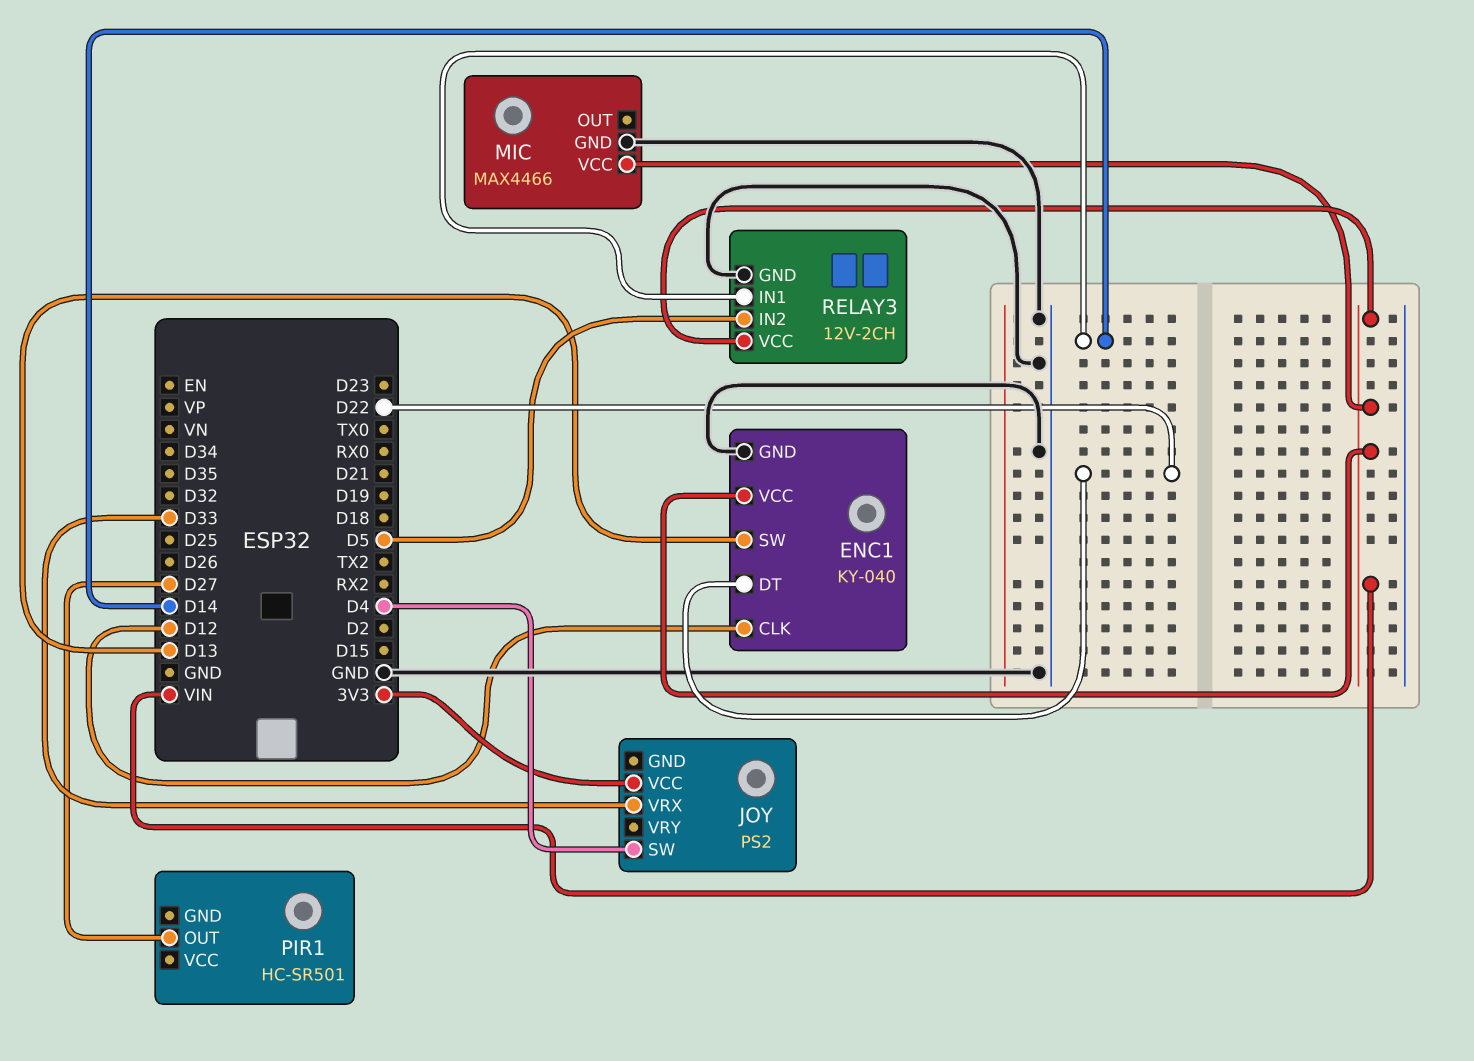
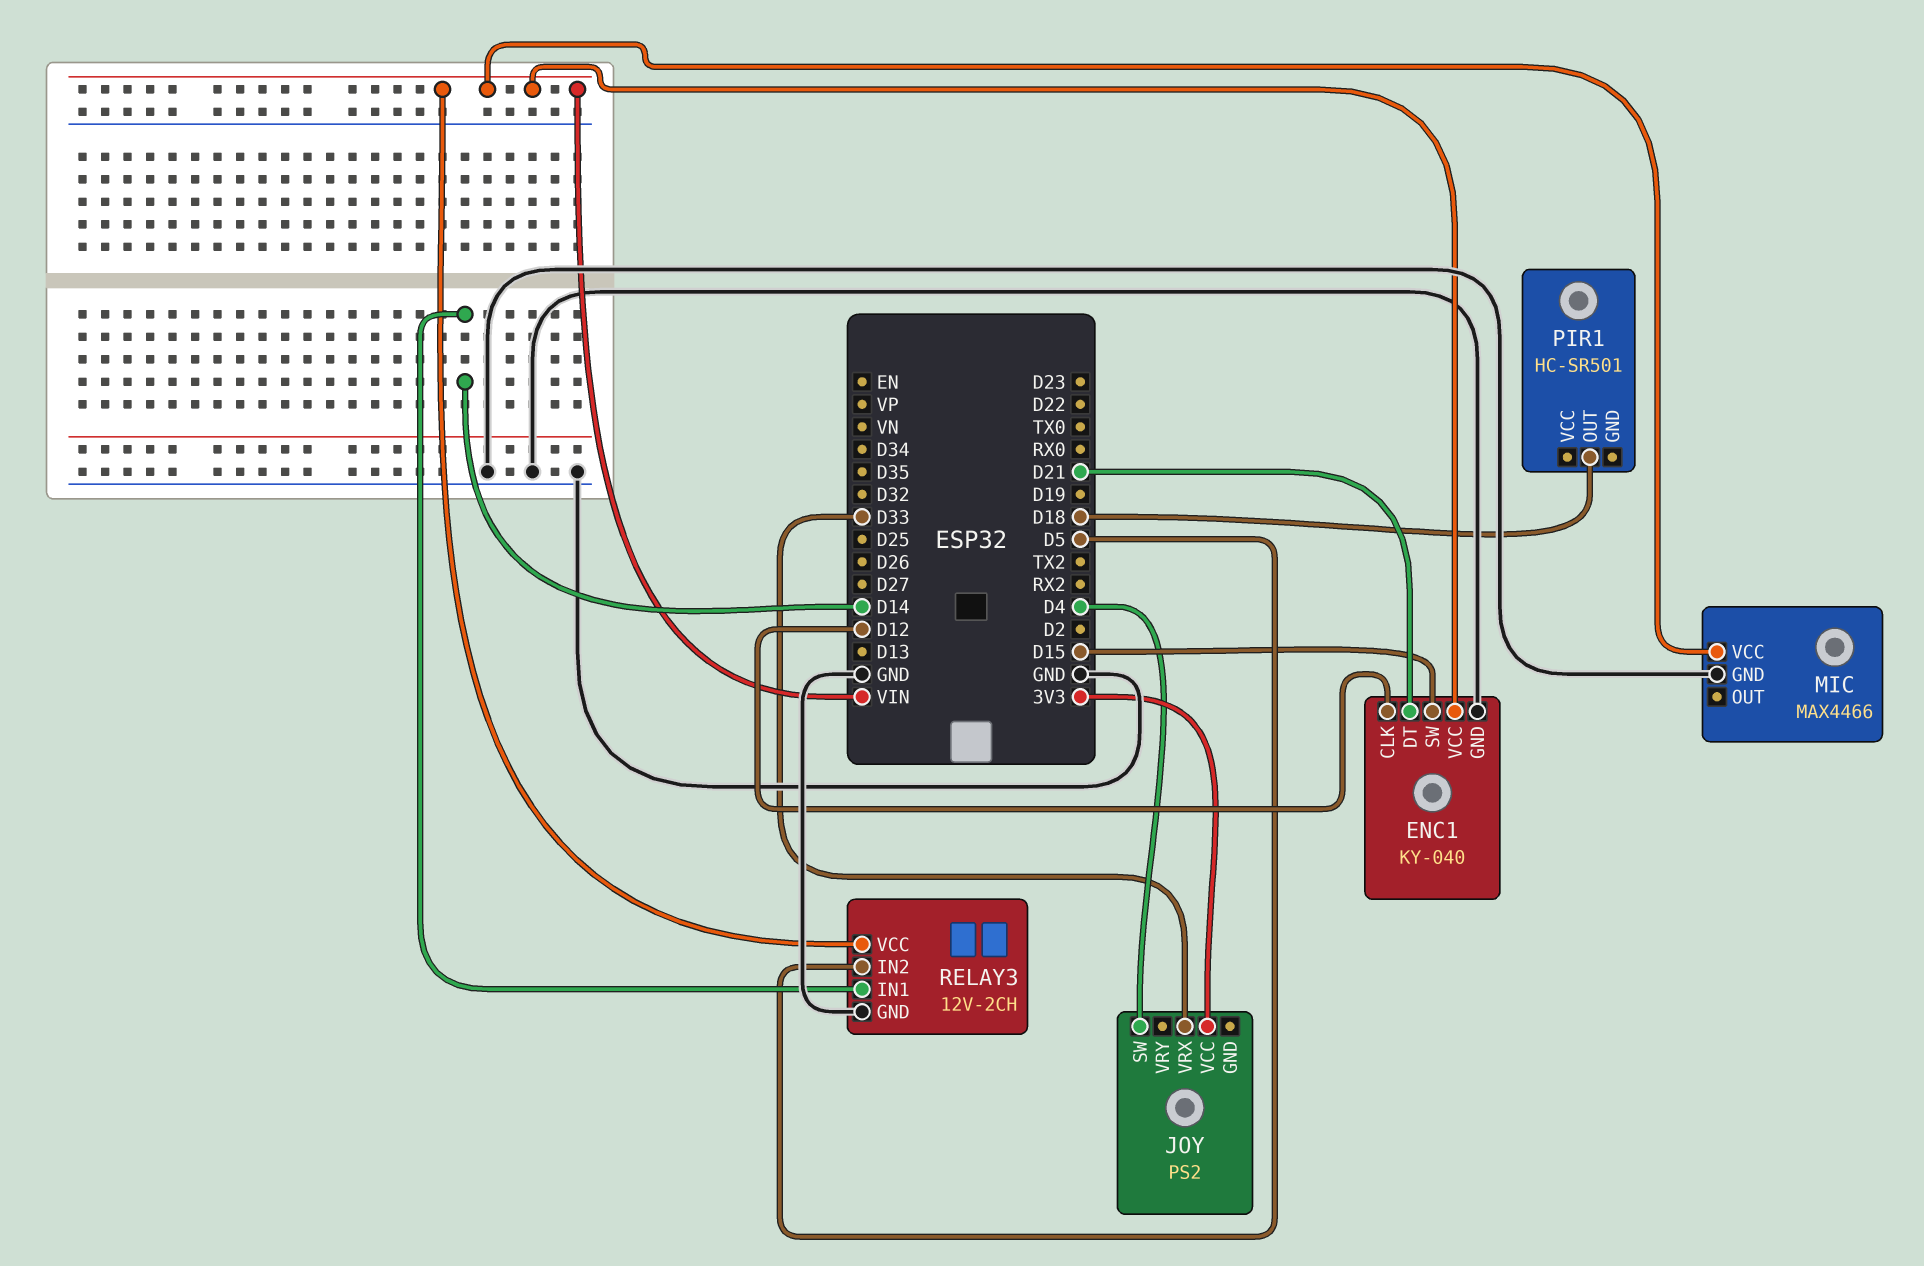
ENC1 pin DT: D22 -> D21
ENC1 pin SW: D13 -> D15
PIR1 pin OUT: D27 -> D18

